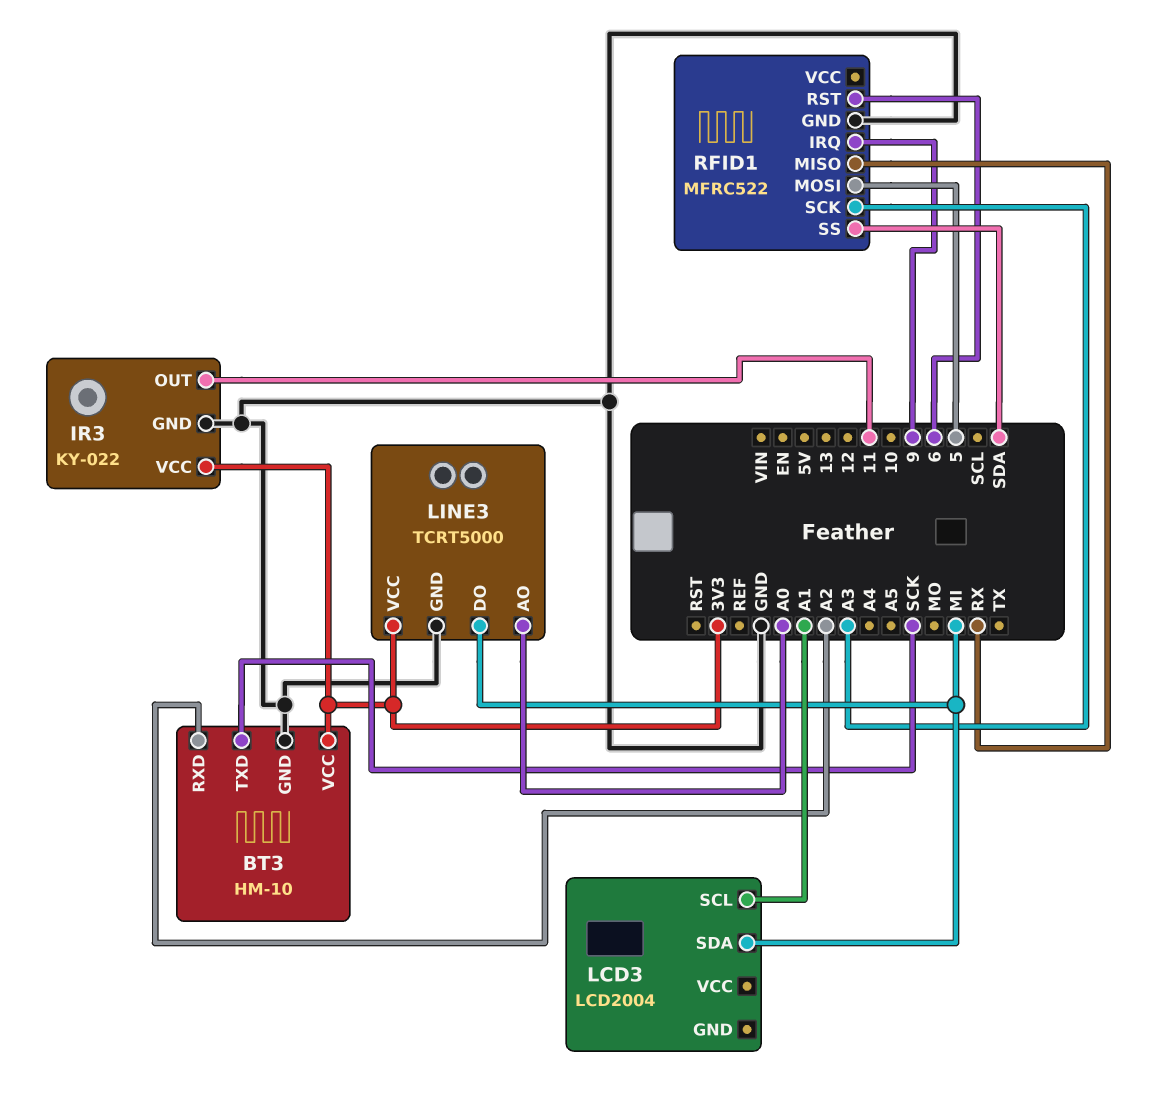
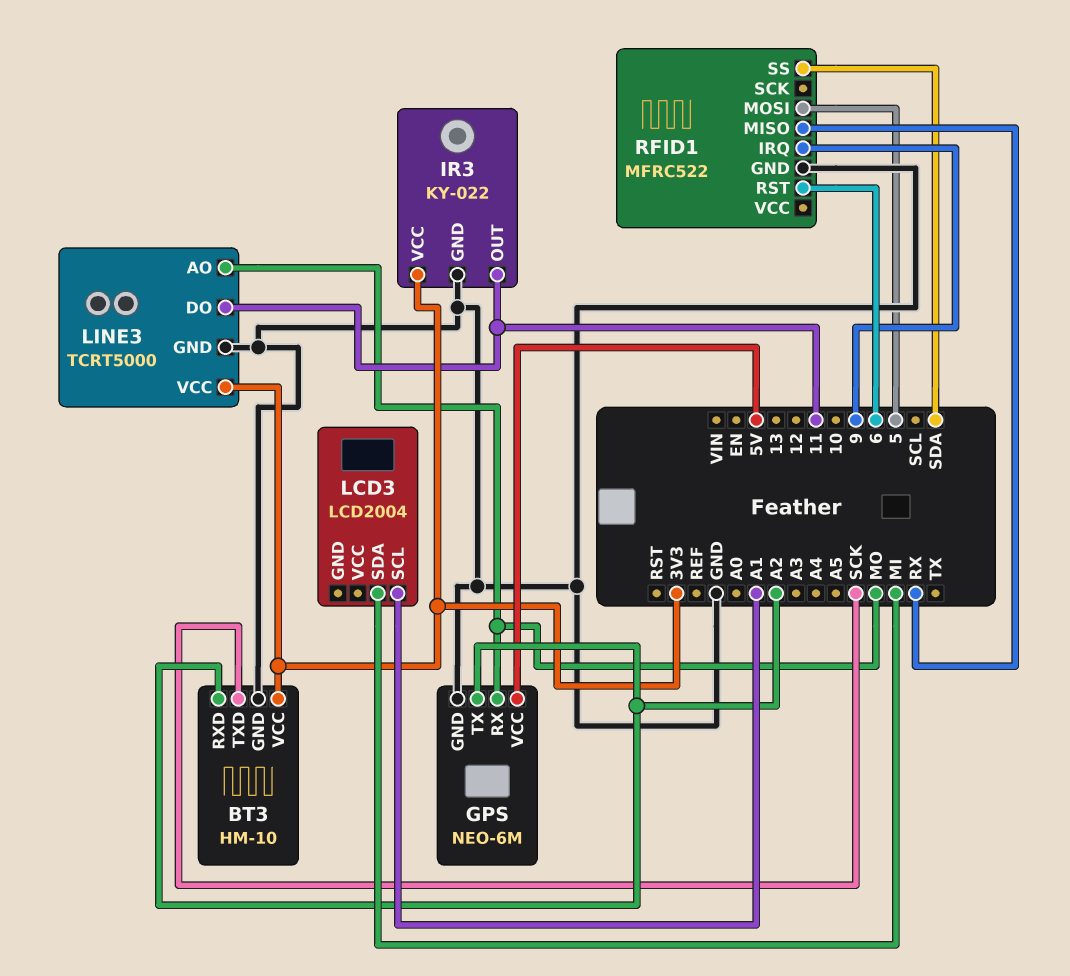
GPS: none -> NEO-6M
GPS pin GND: none -> GND
GPS pin RX: none -> MO
GPS pin TX: none -> A2
GPS pin VCC: none -> 5V
LINE3 pin AO: A0 -> MO
LINE3 pin DO: MI -> 11
RFID1 pin SCK: A3 -> none

